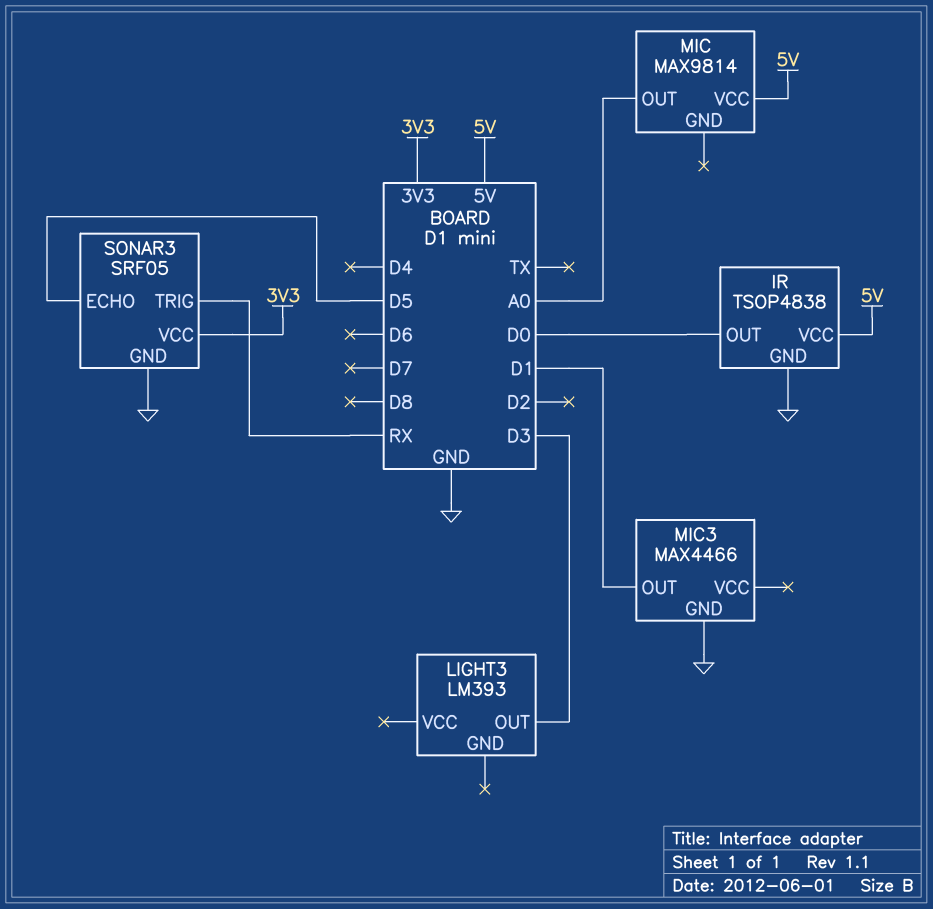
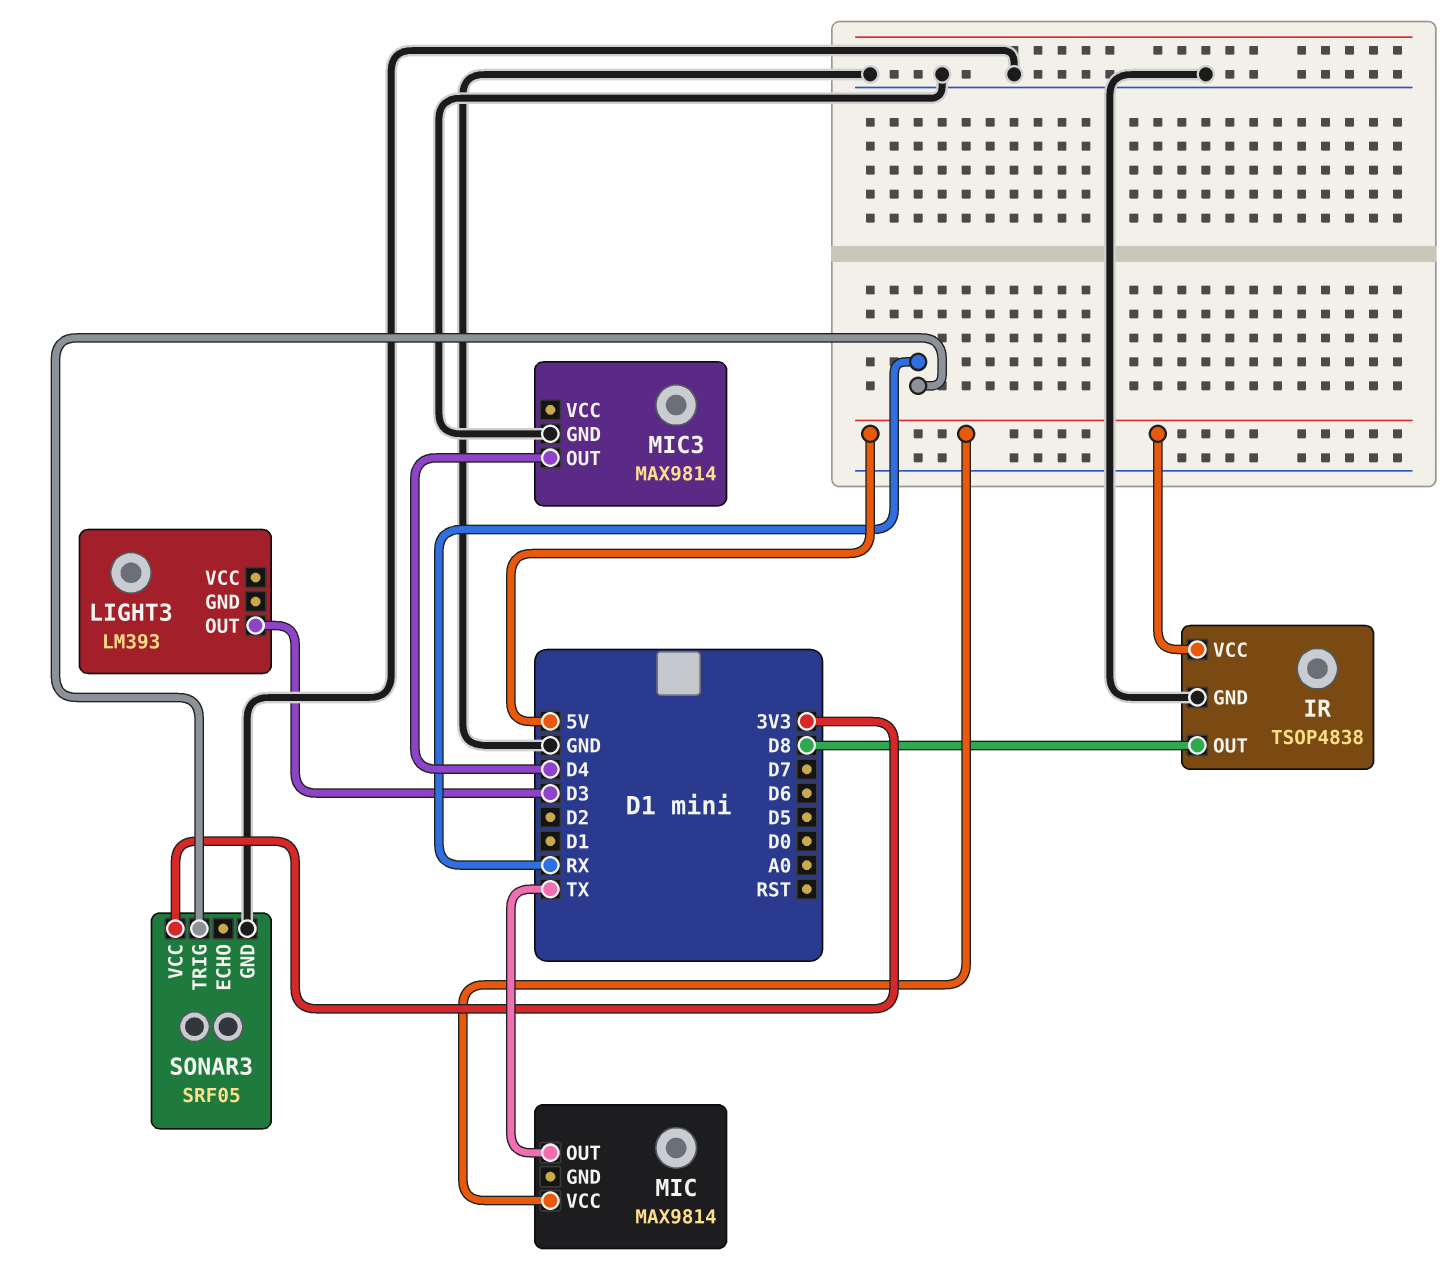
IR pin OUT: D0 -> D8
MIC pin OUT: A0 -> TX
MIC3: MAX4466 -> MAX9814
MIC3 pin OUT: D1 -> D4
SONAR3 pin ECHO: D5 -> none

